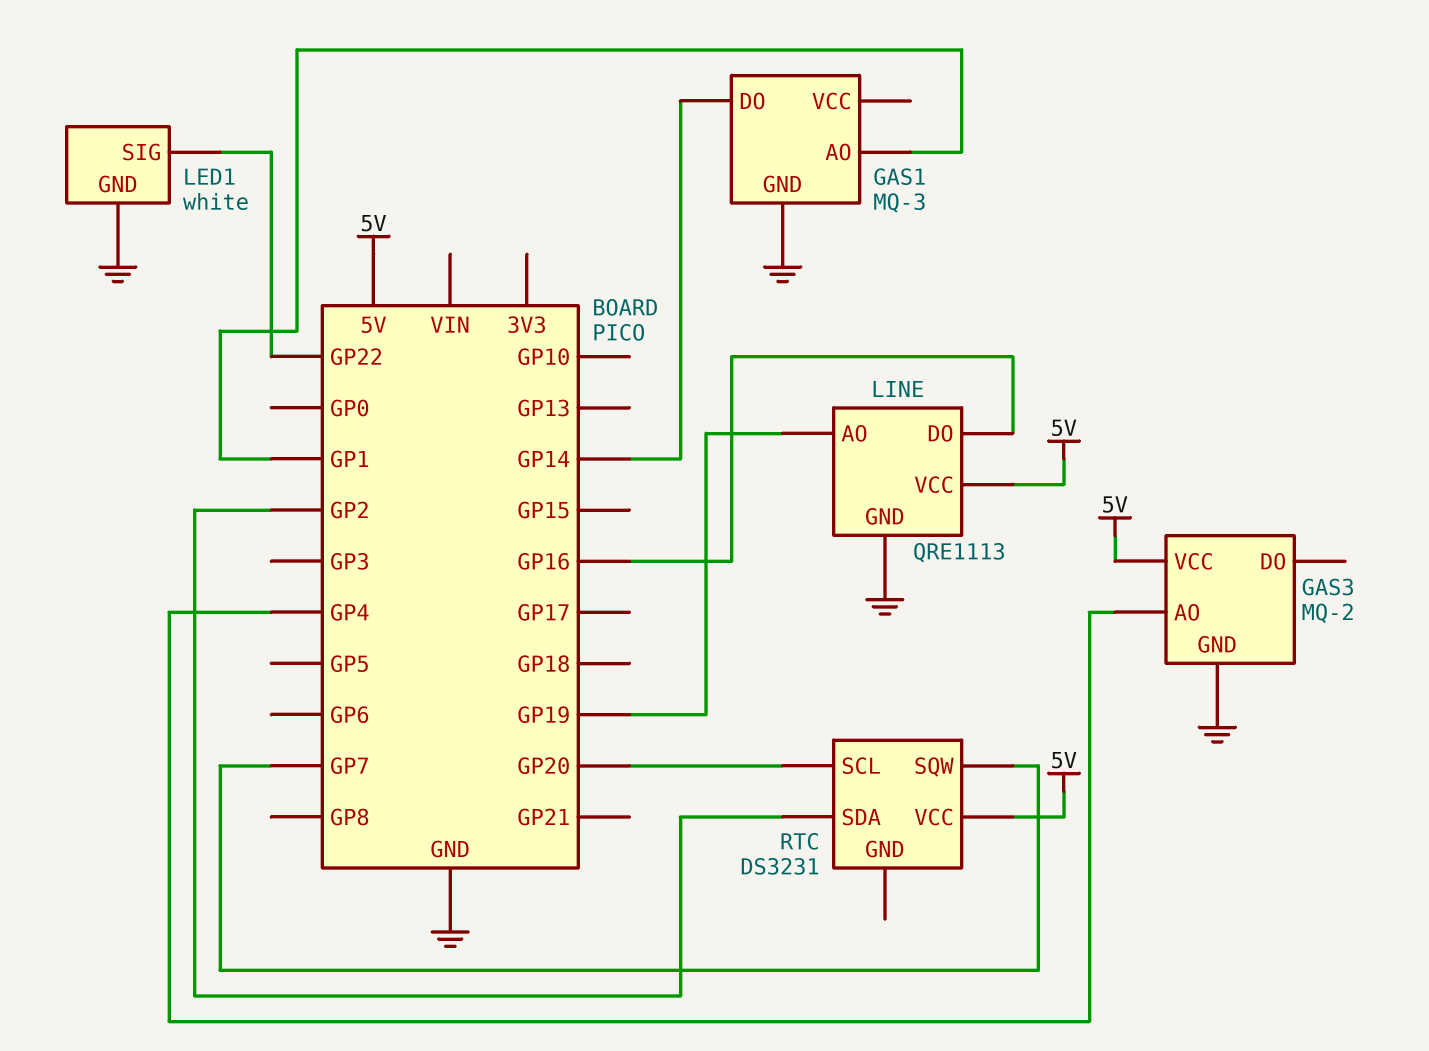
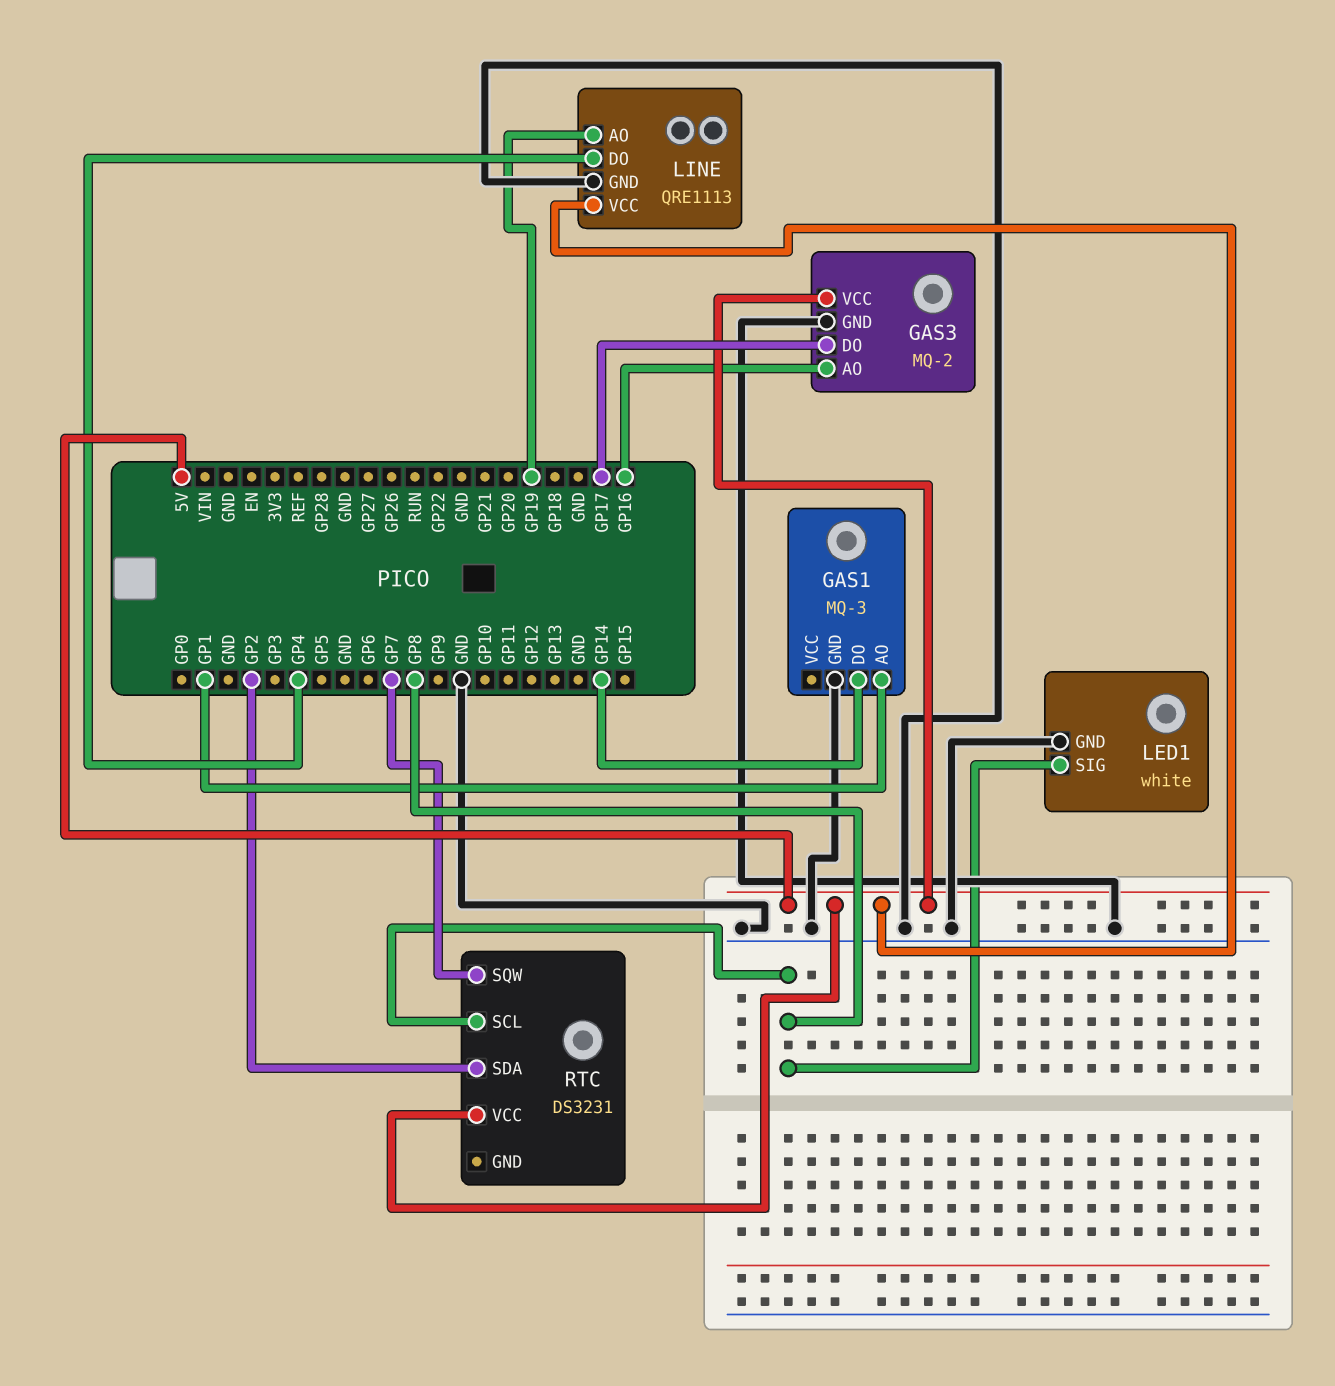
GAS3 pin AO: GP4 -> GP16
GAS3 pin DO: none -> GP17
LED1 pin SIG: GP22 -> GP8
LINE pin DO: GP16 -> GP4
RTC pin SCL: GP20 -> GP8

